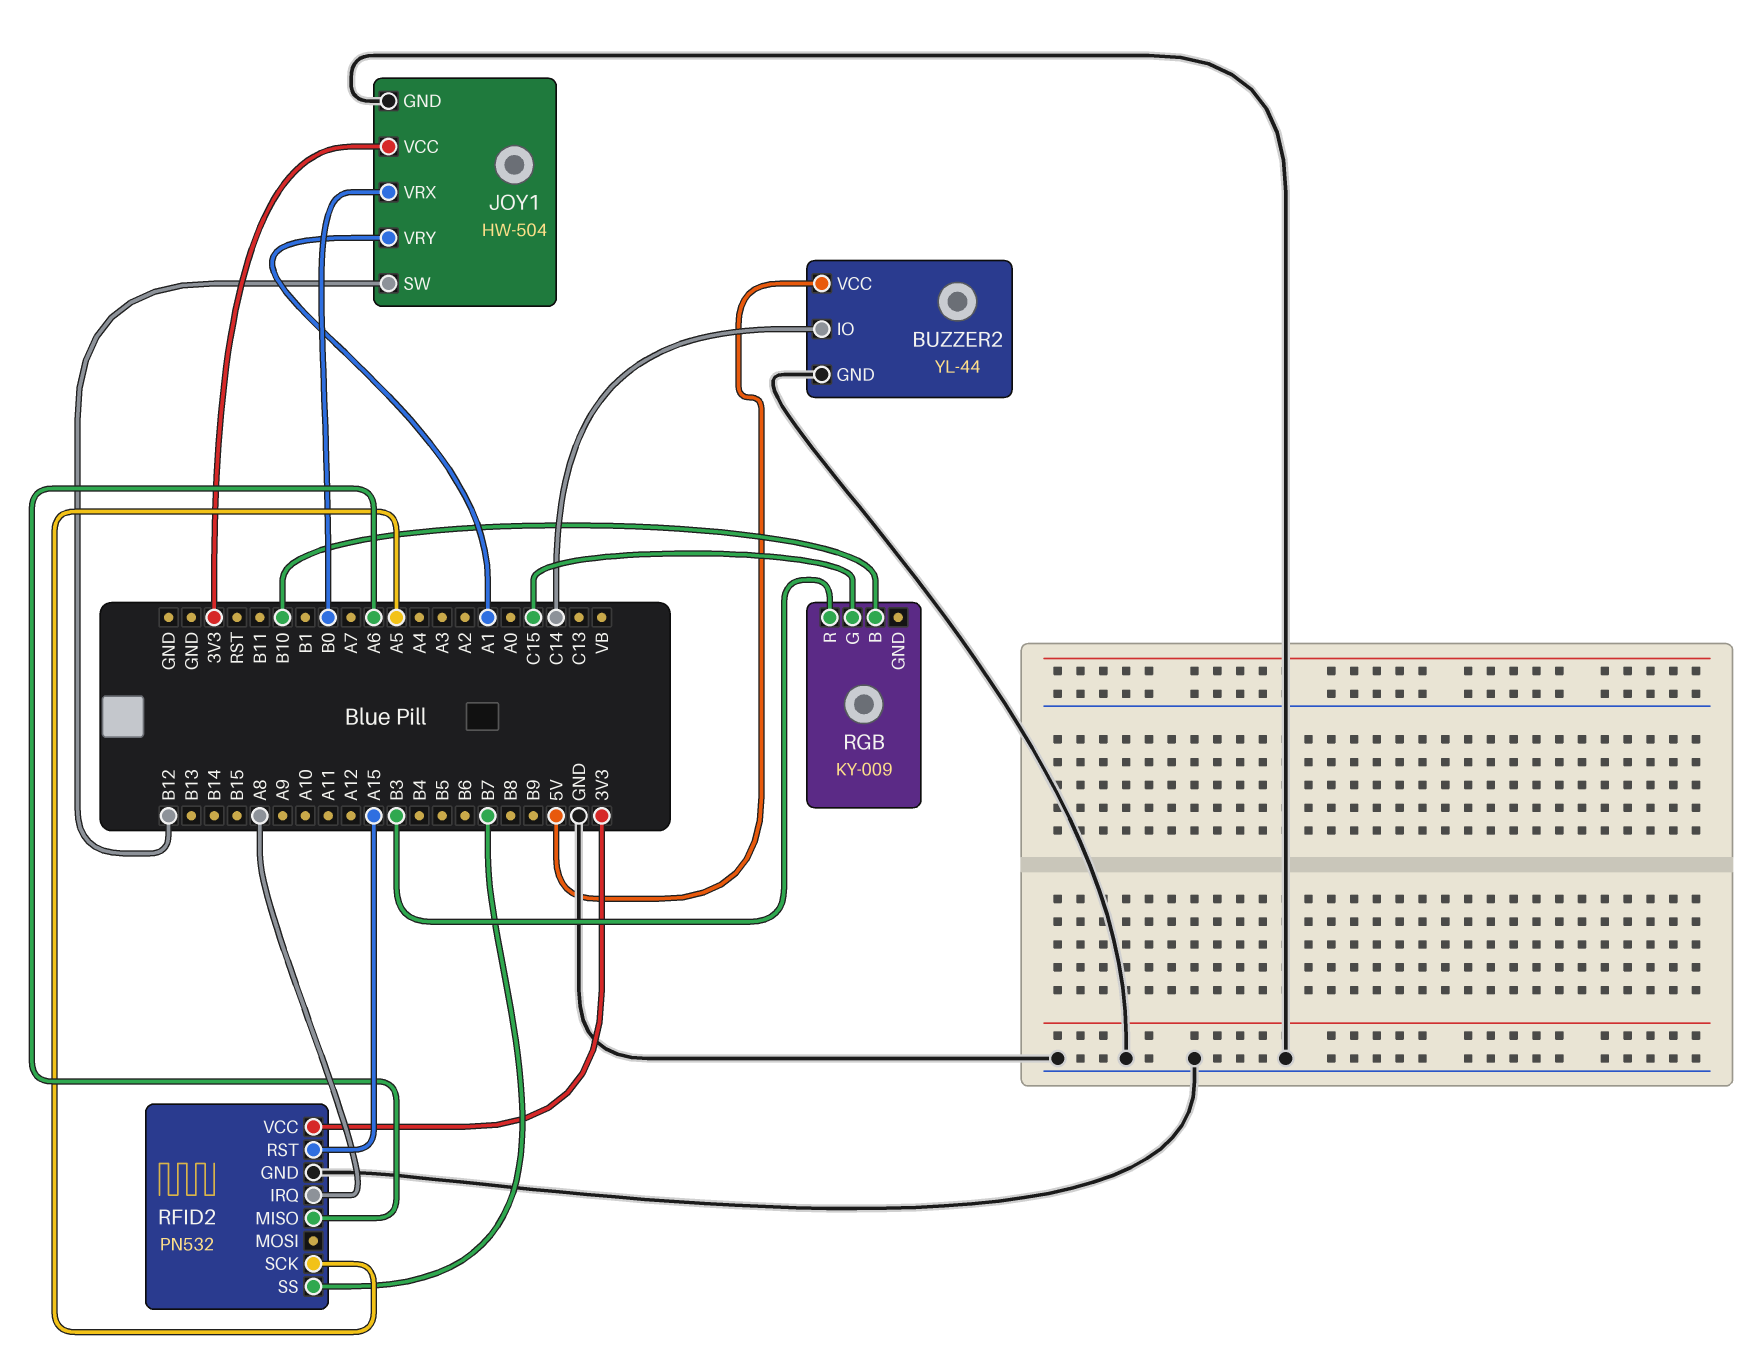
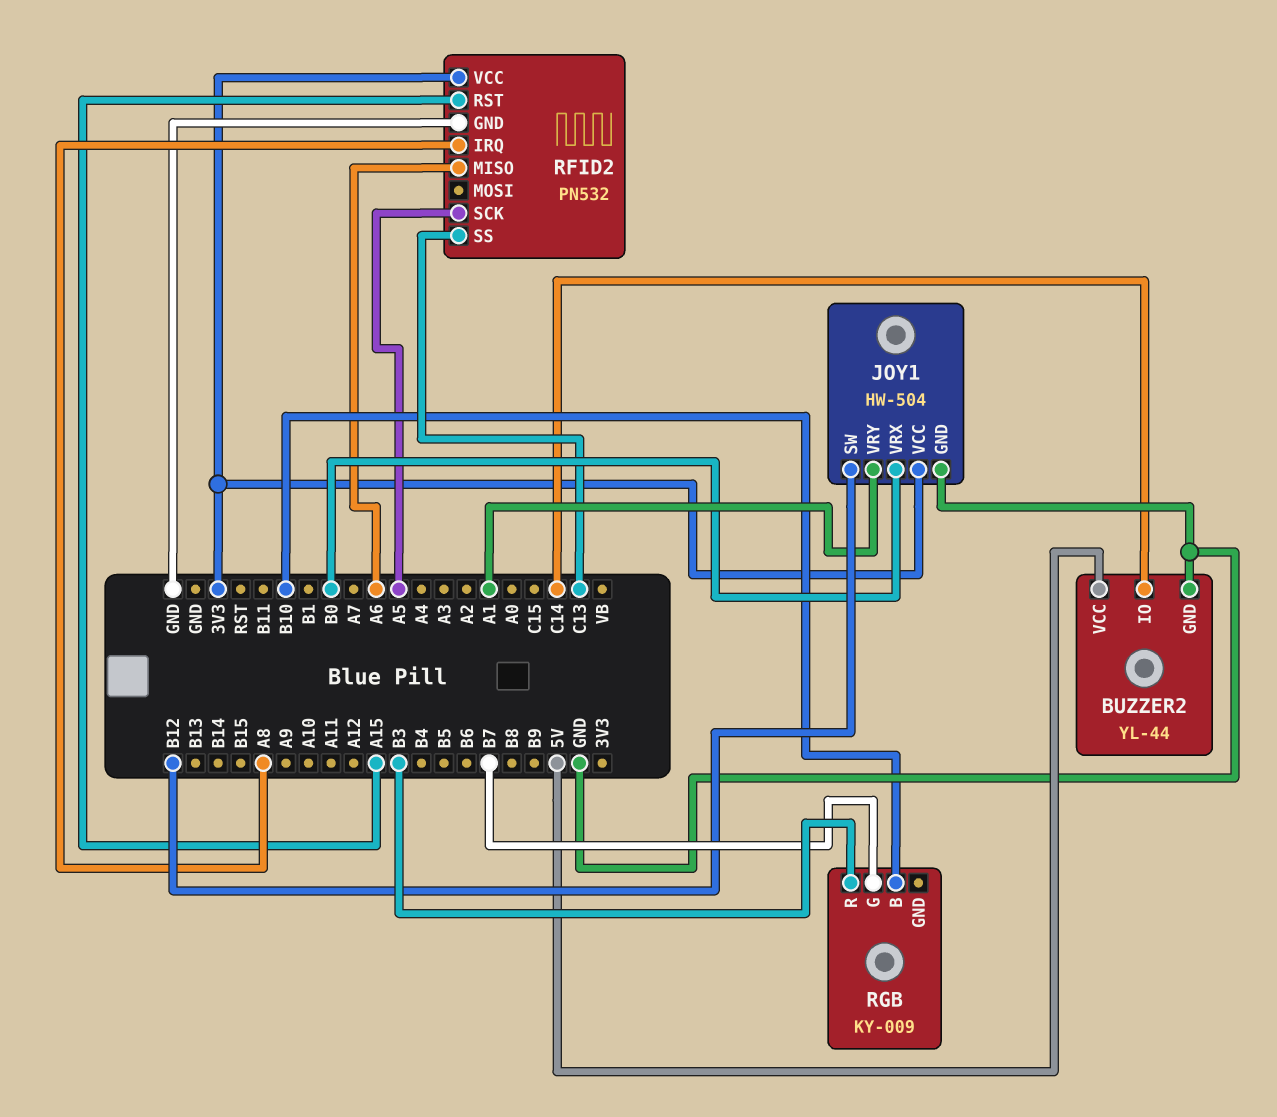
RFID2 pin SS: B7 -> C13
RGB pin G: C15 -> B7

